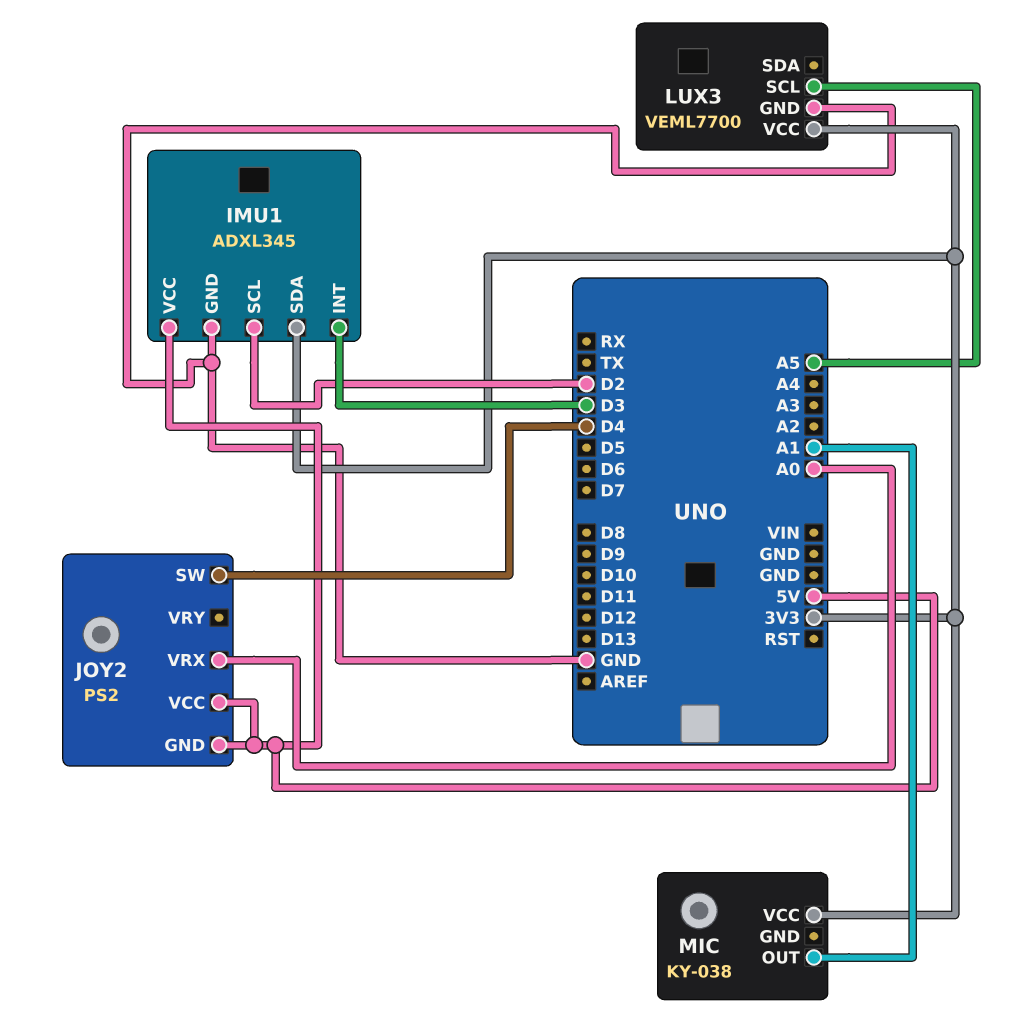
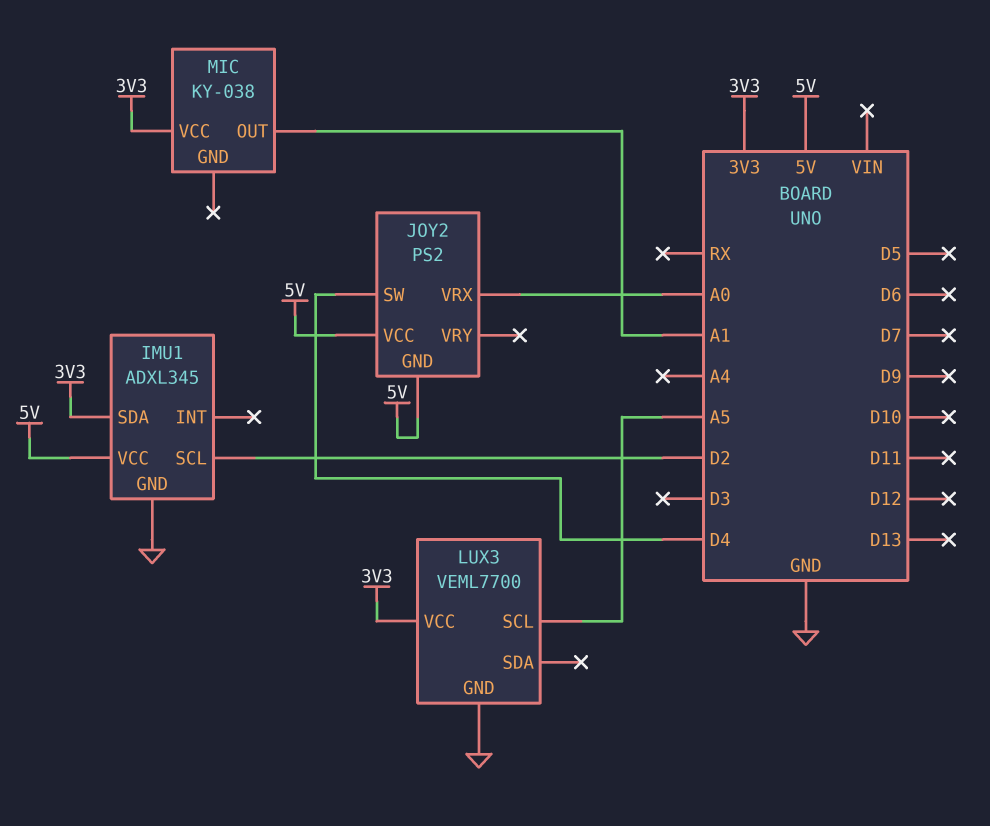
IMU1 pin INT: D3 -> none

